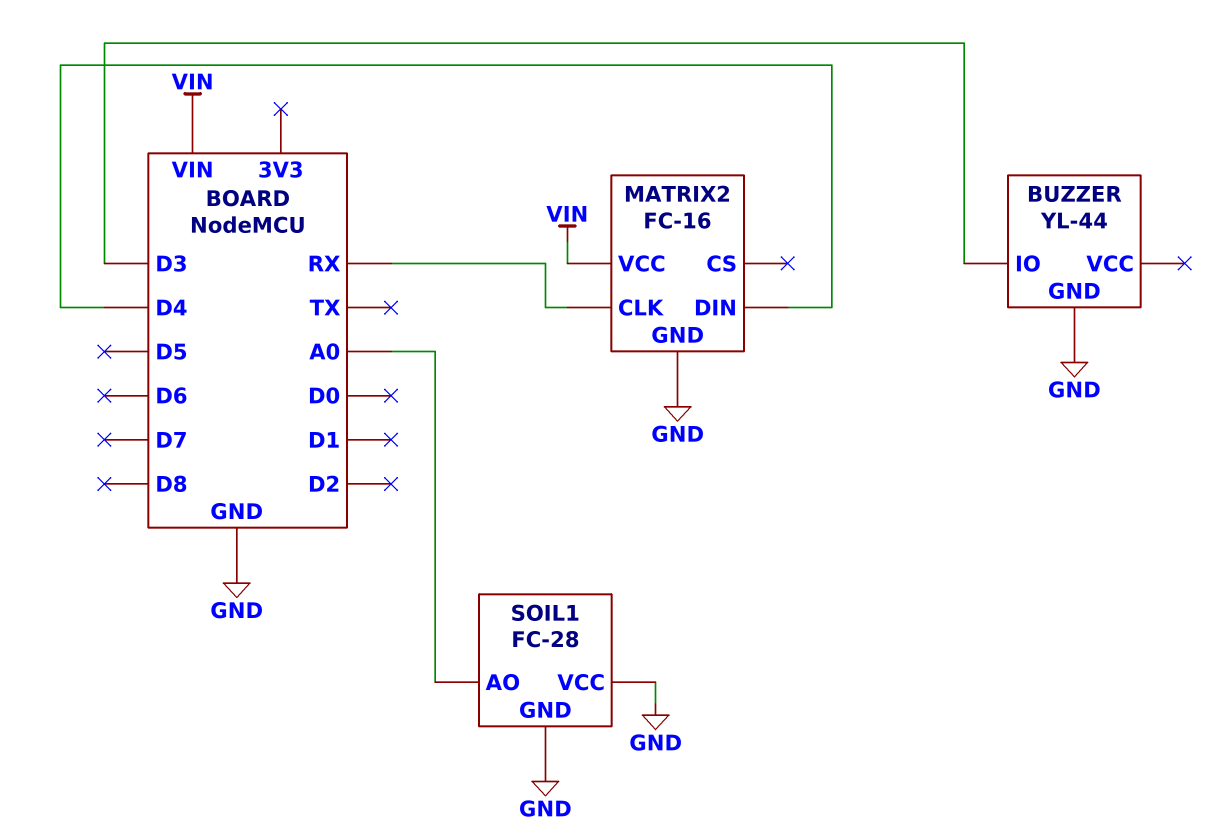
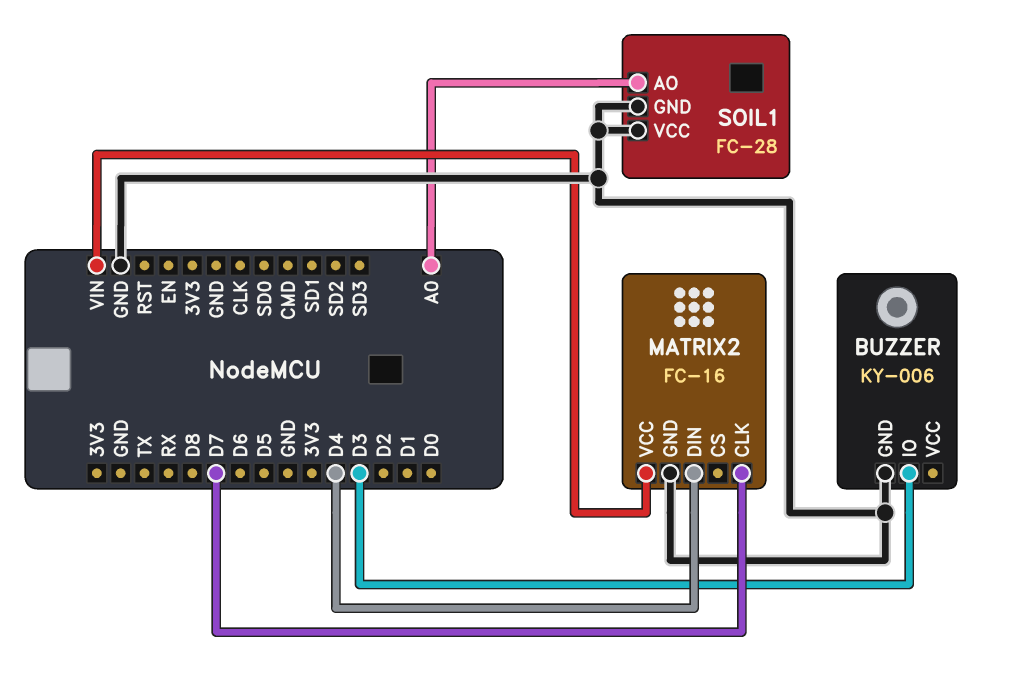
BUZZER: YL-44 -> KY-006
MATRIX2 pin CLK: RX -> D7

